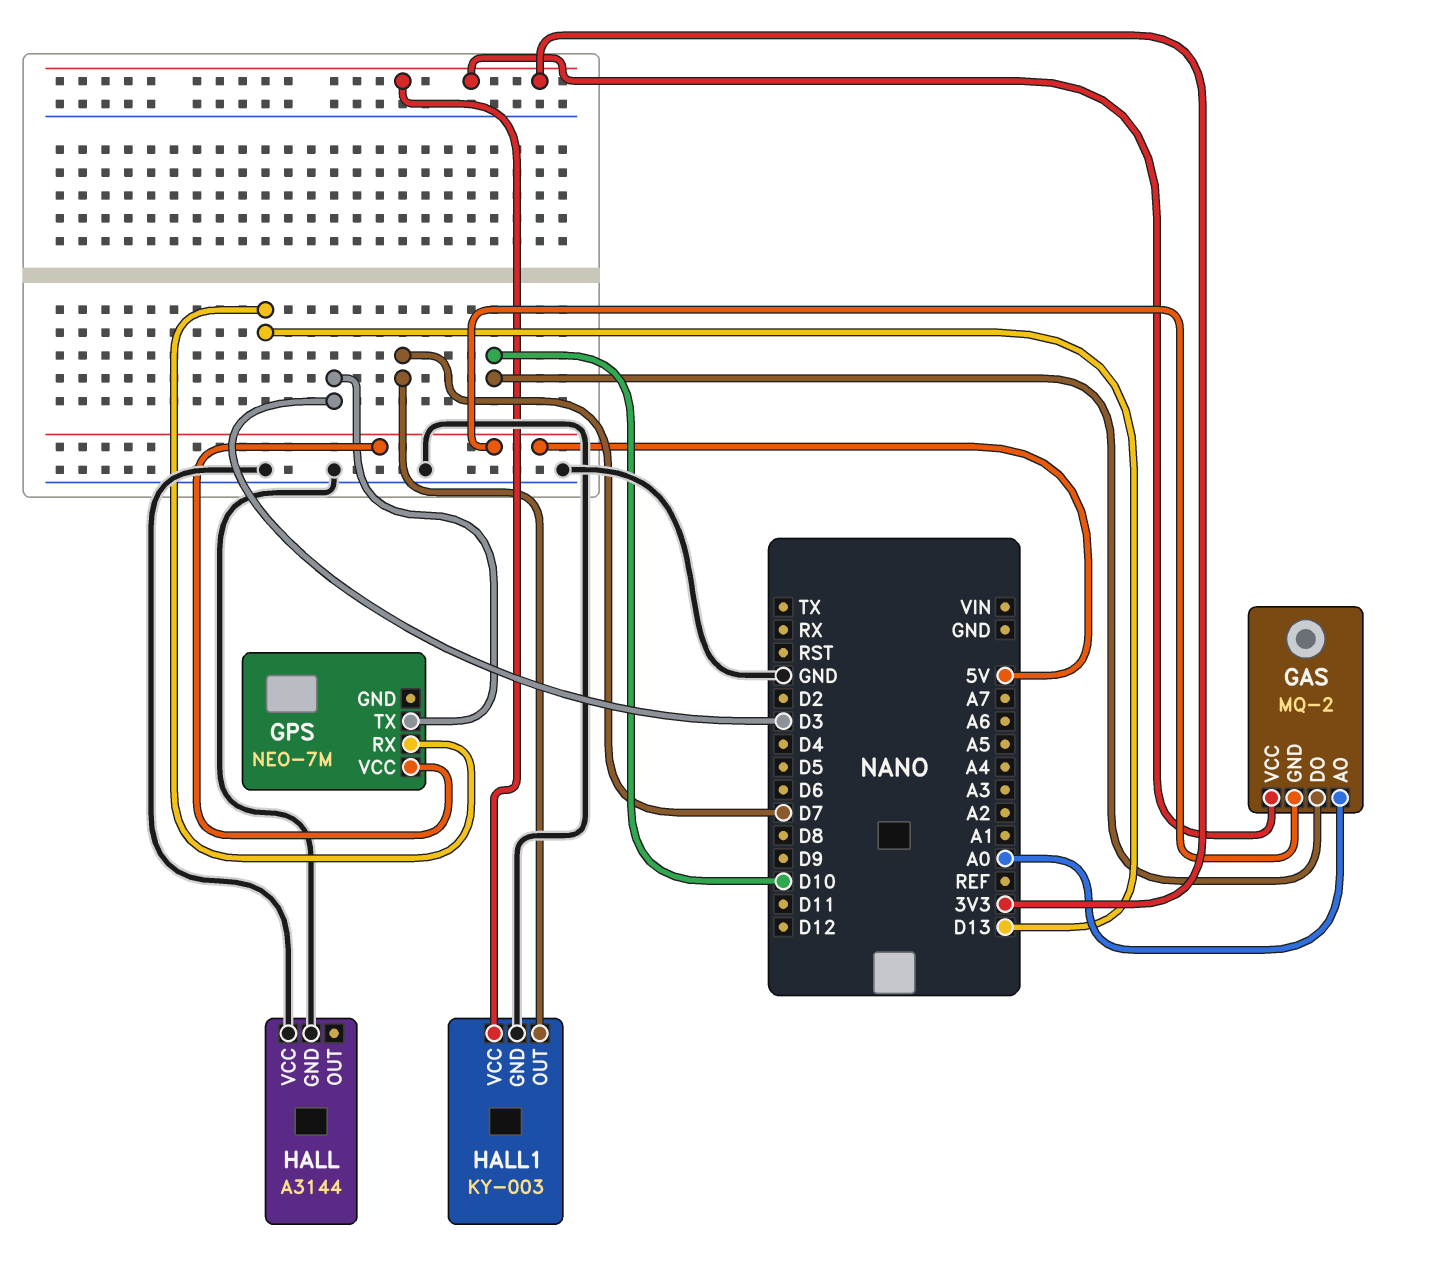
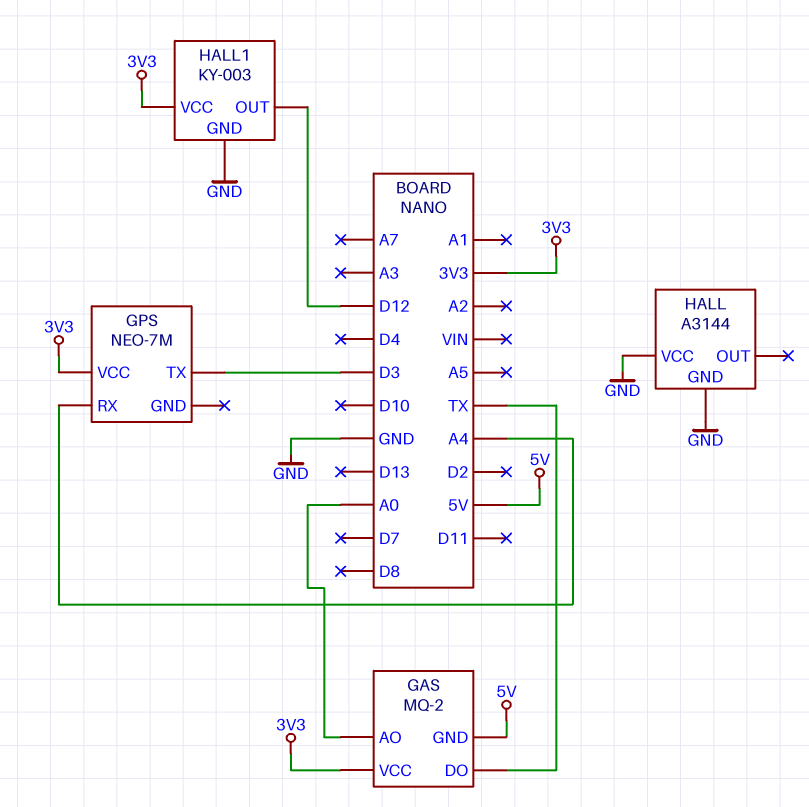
GAS pin DO: D10 -> TX
GPS pin RX: D13 -> A4
GPS pin VCC: 5V -> 3V3
HALL1 pin OUT: D7 -> D12

